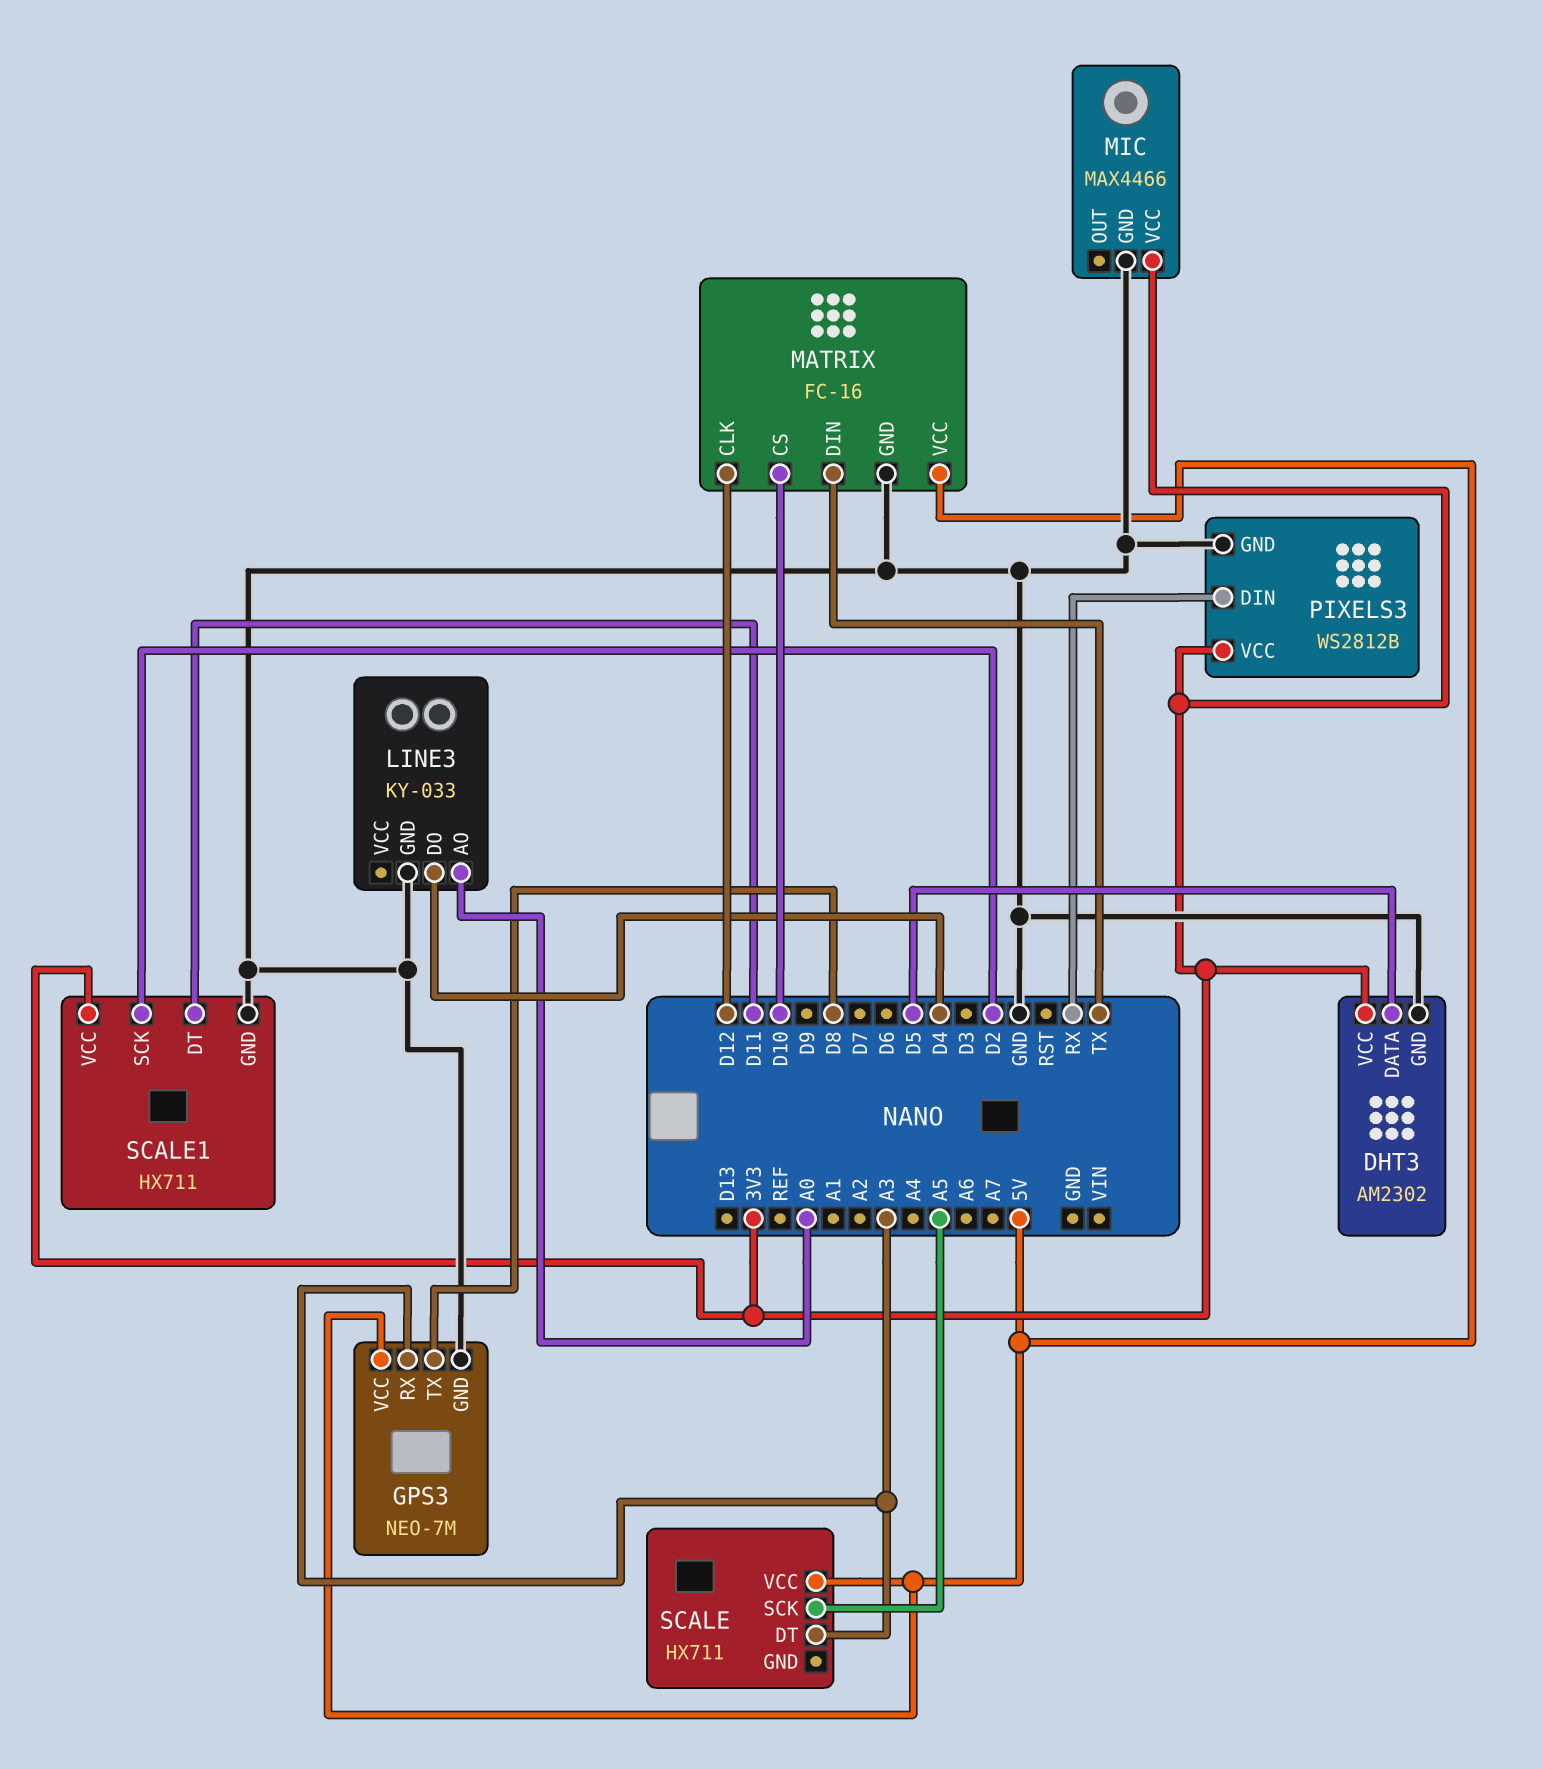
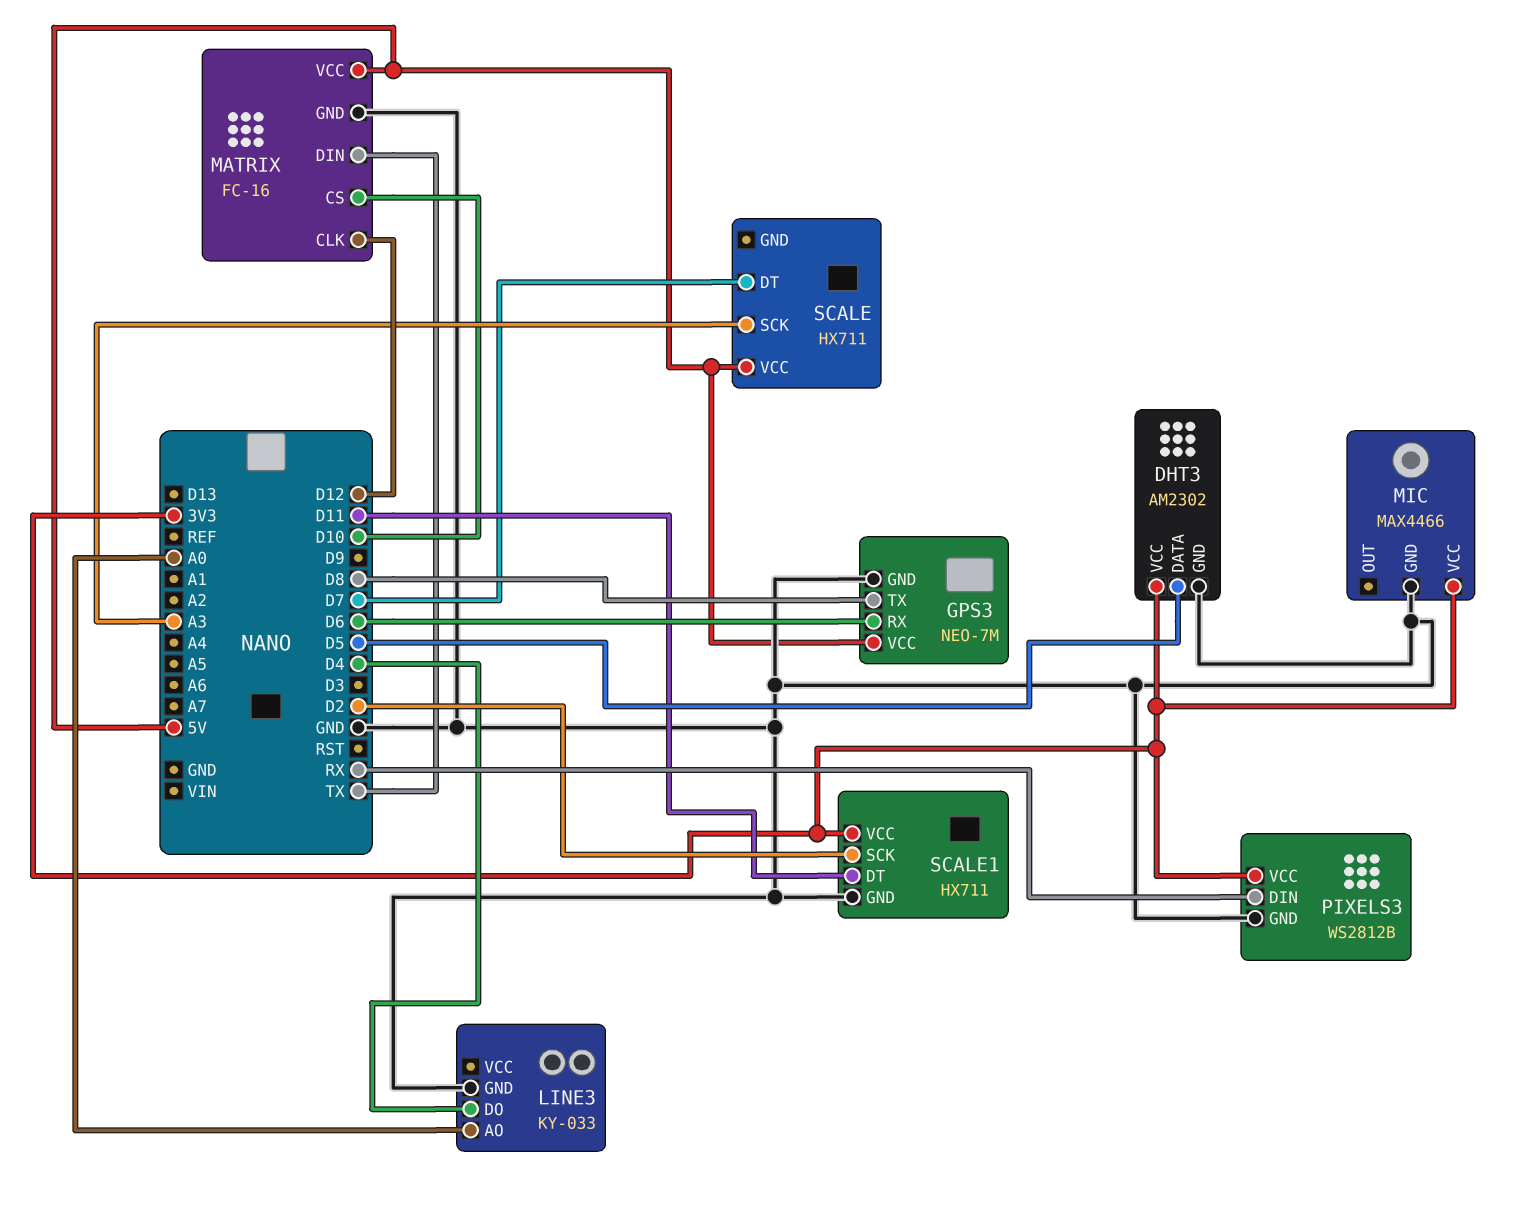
GPS3 pin RX: A3 -> D6
SCALE pin DT: A3 -> D7
SCALE pin SCK: A5 -> A3

